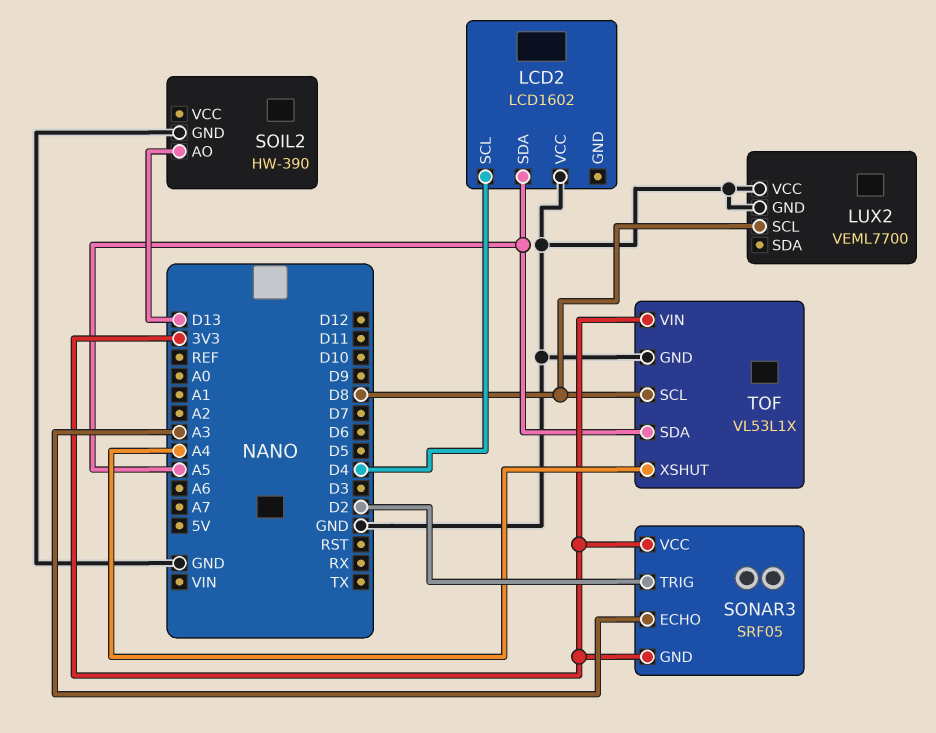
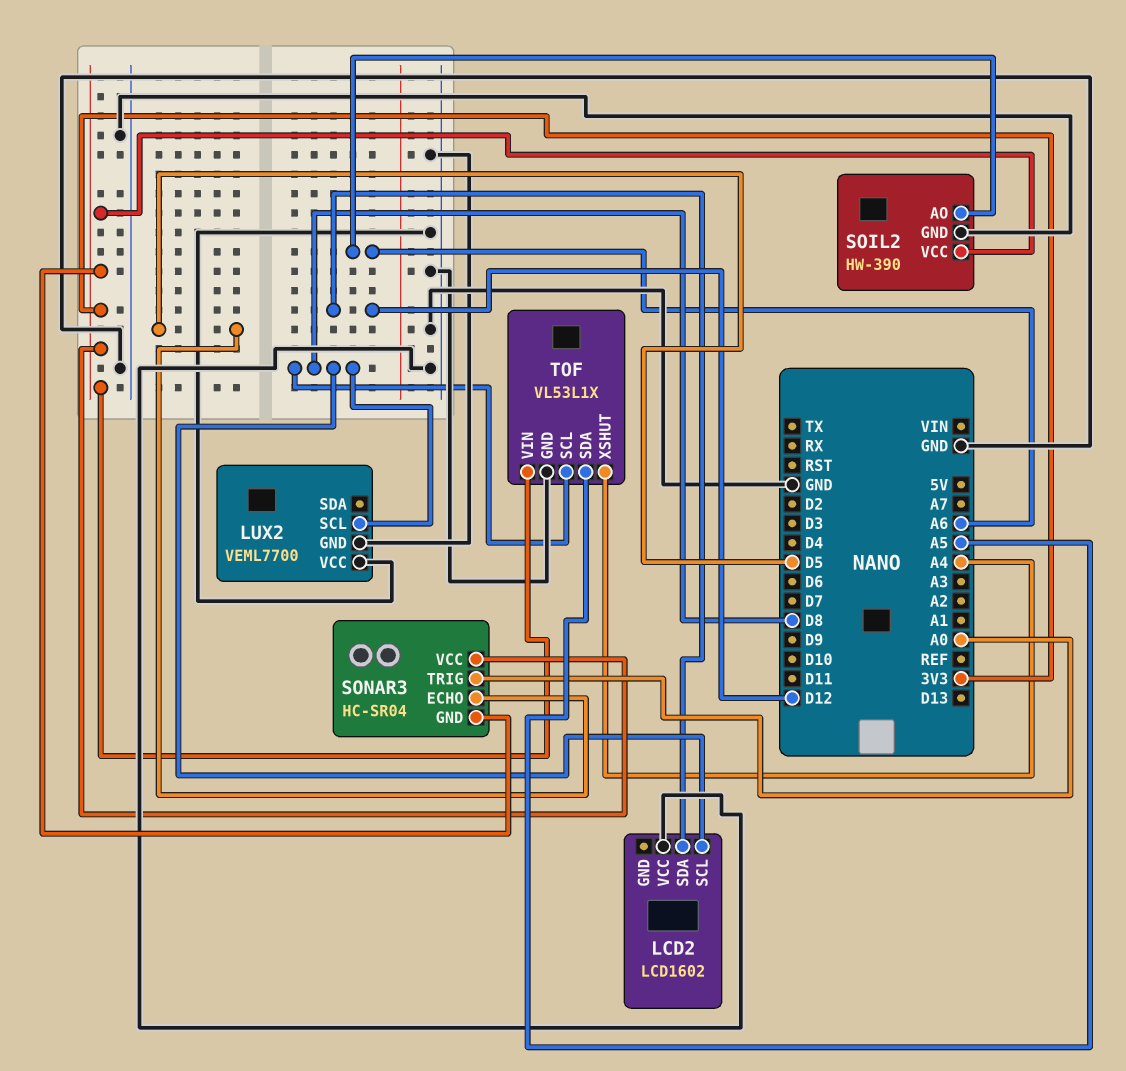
LCD2 pin SCL: D4 -> D8
LCD2 pin SDA: A5 -> D12
SOIL2 pin AO: D13 -> A6
SOIL2 pin VCC: none -> 3V3
SONAR3: SRF05 -> HC-SR04
SONAR3 pin ECHO: A3 -> D5
SONAR3 pin TRIG: D2 -> A0

